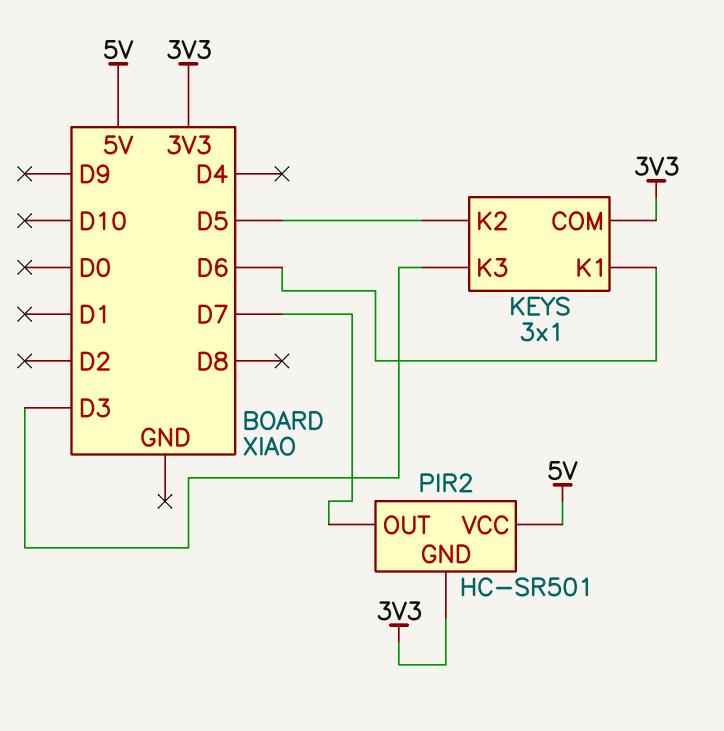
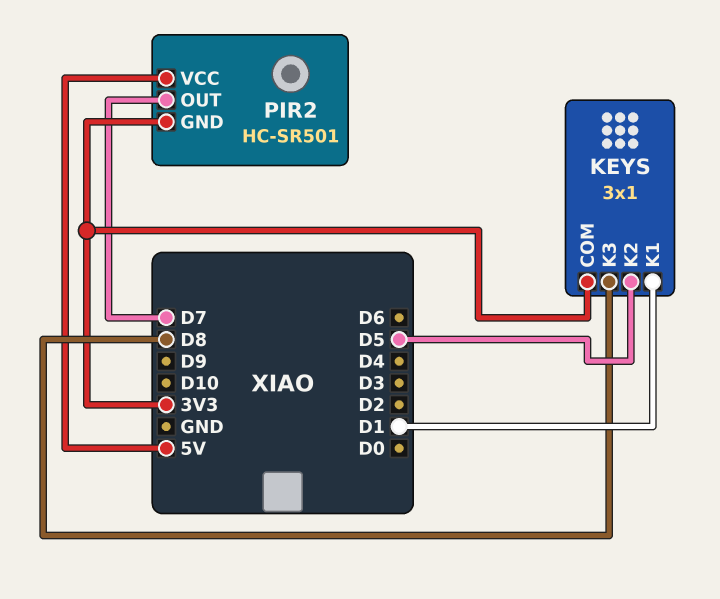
KEYS pin K1: D6 -> D1
KEYS pin K3: D3 -> D8

